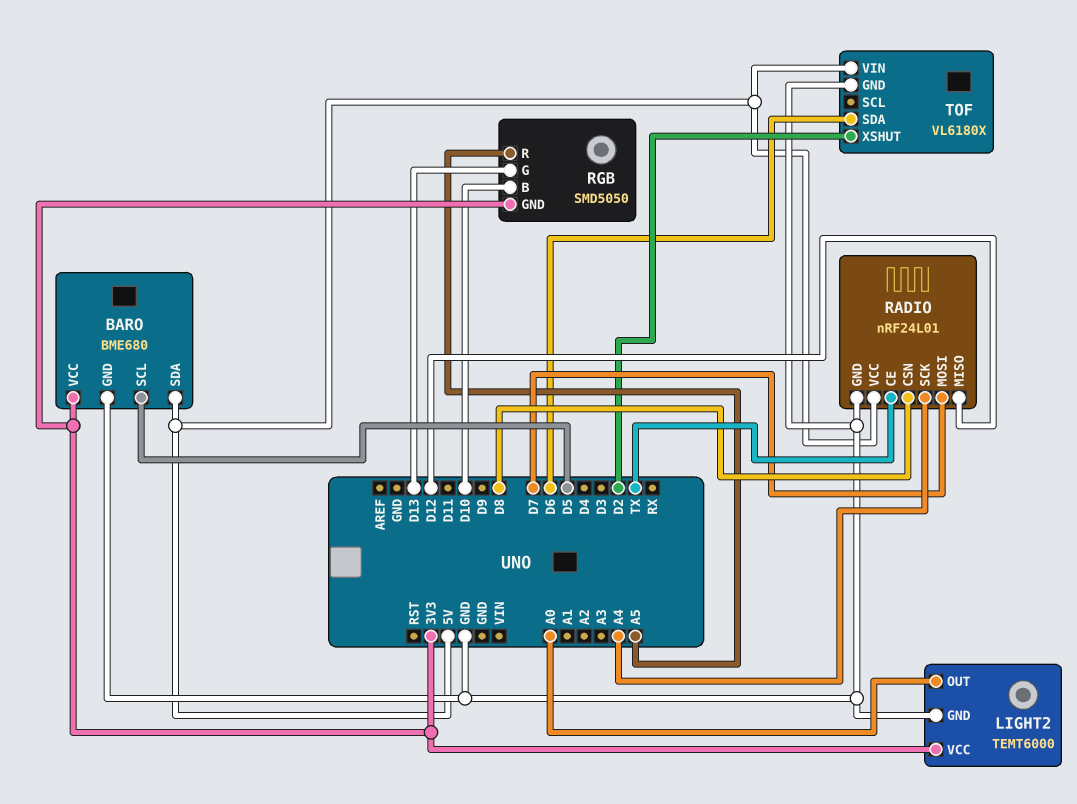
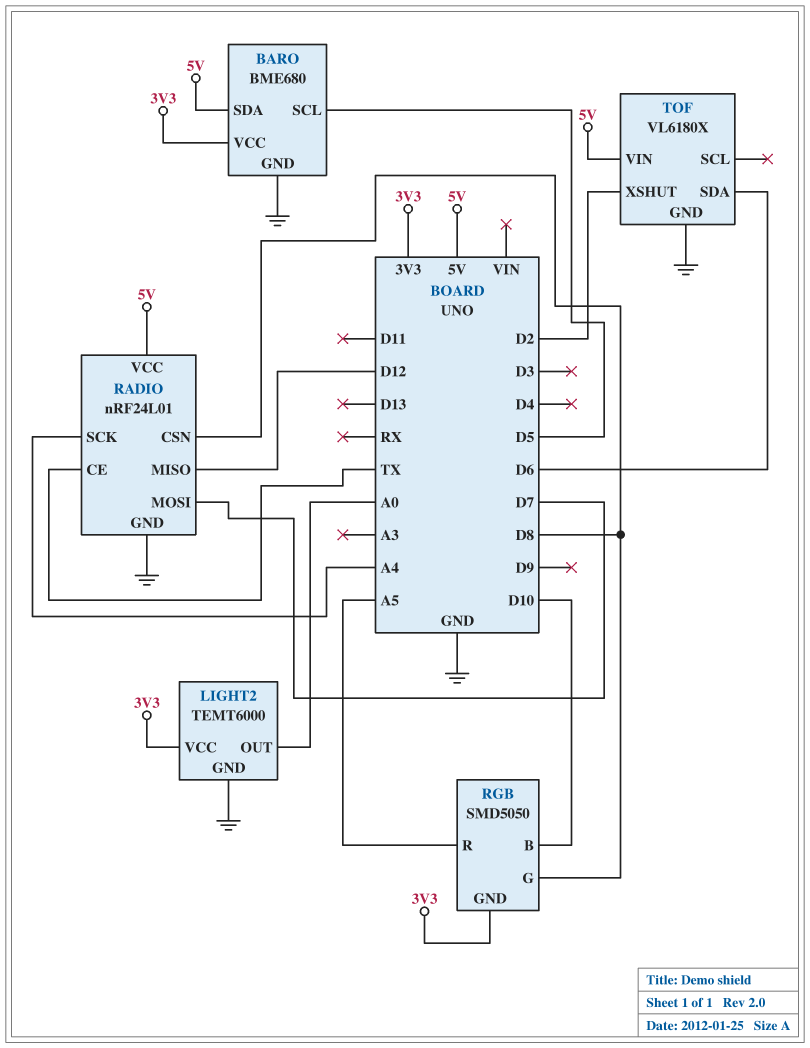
RGB pin G: D13 -> D8

